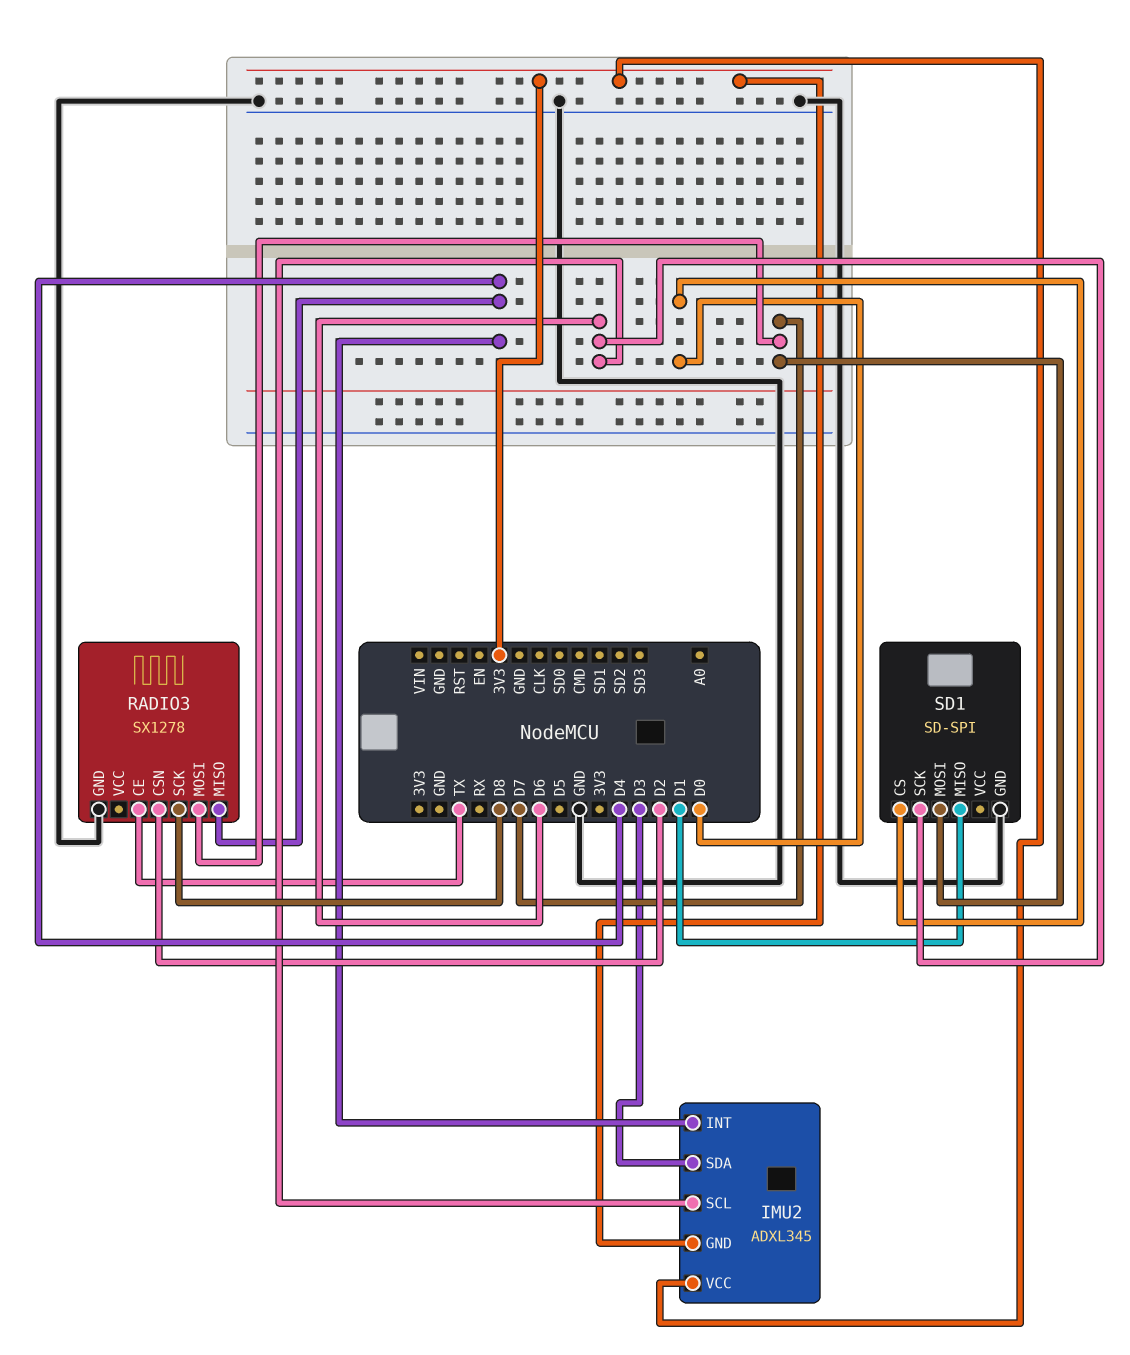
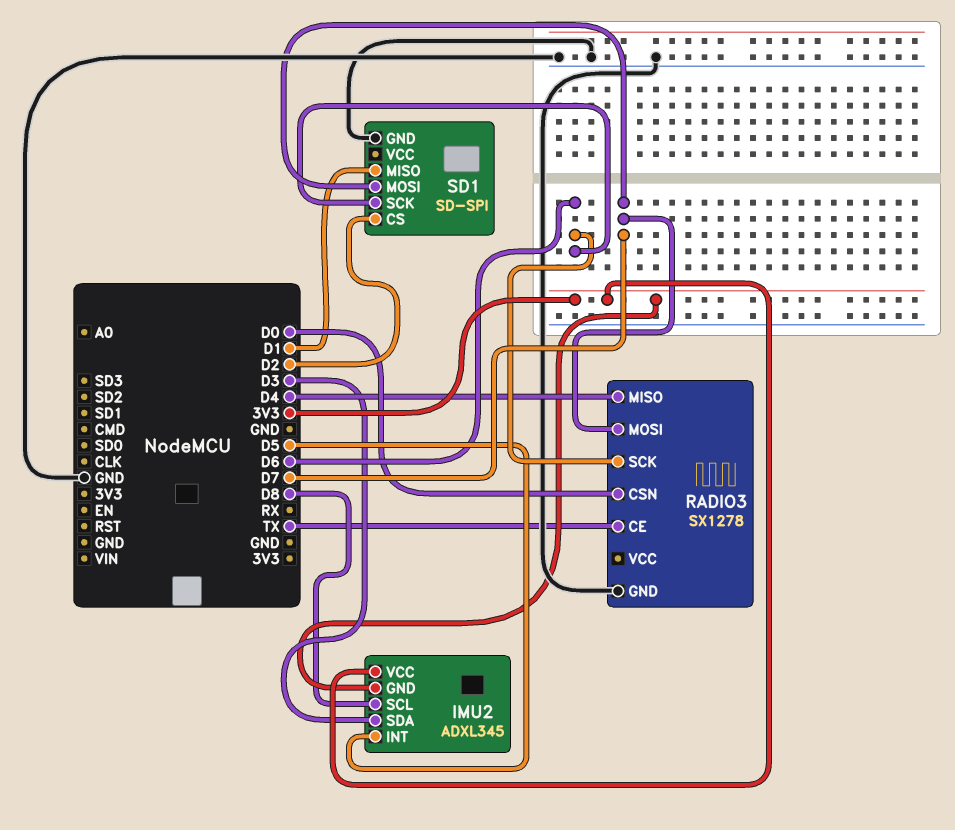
IMU2 pin INT: D4 -> D5
IMU2 pin SCL: D6 -> D8
RADIO3 pin CSN: D2 -> D0
RADIO3 pin SCK: D8 -> D6
SD1 pin CS: D0 -> D2

